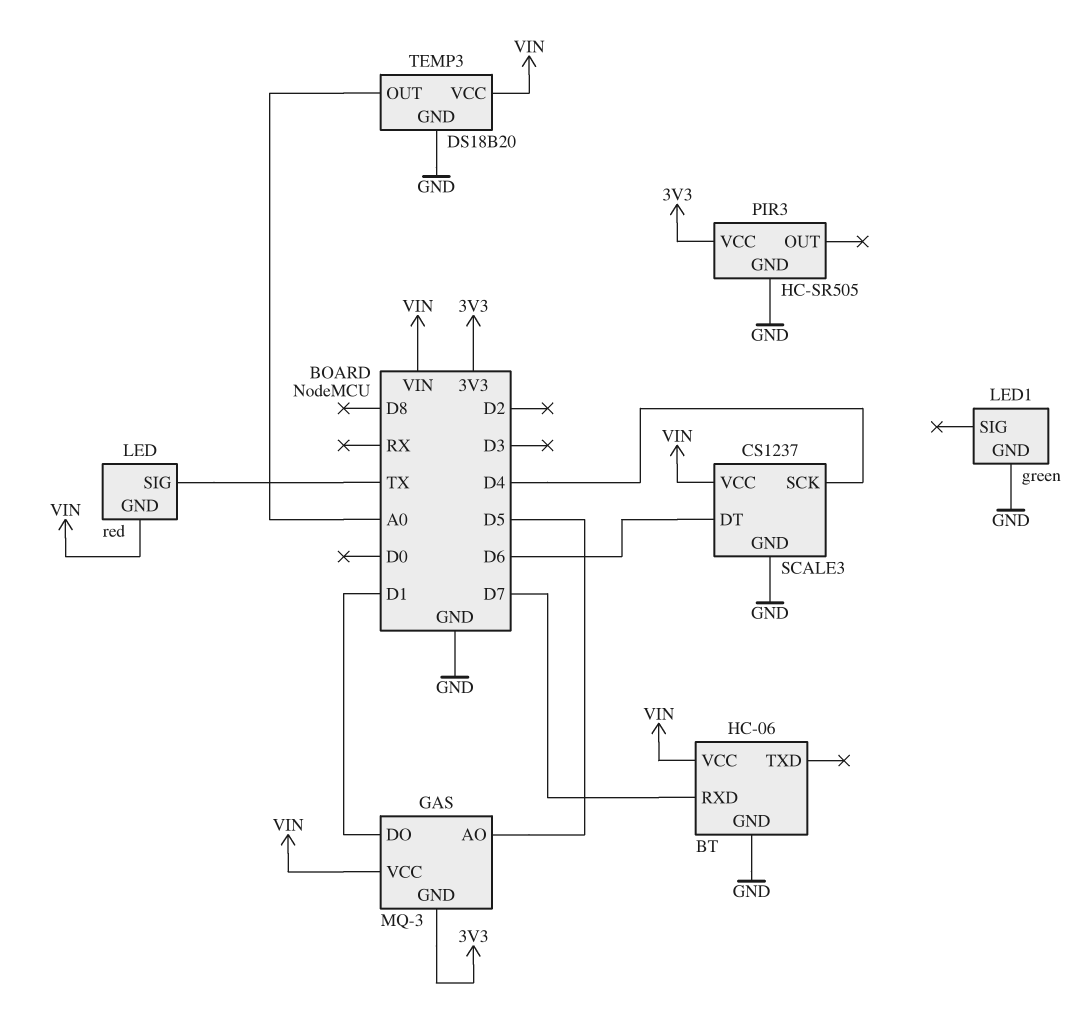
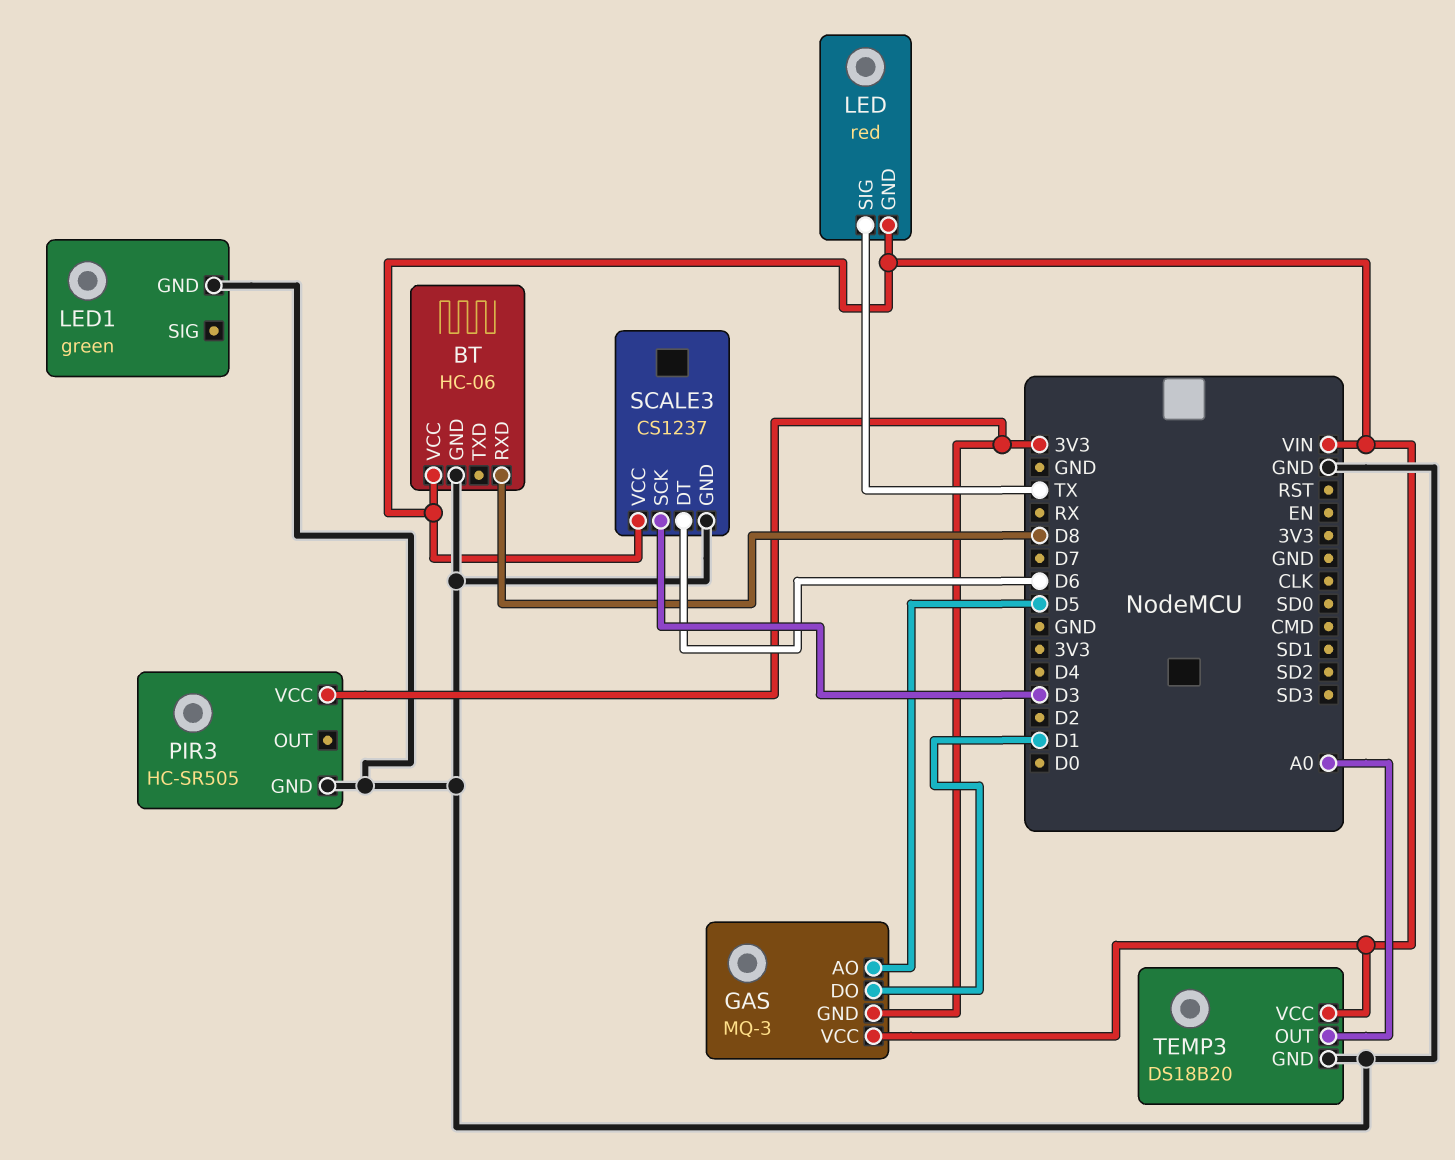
BT pin RXD: D7 -> D8
SCALE3 pin SCK: D4 -> D3

